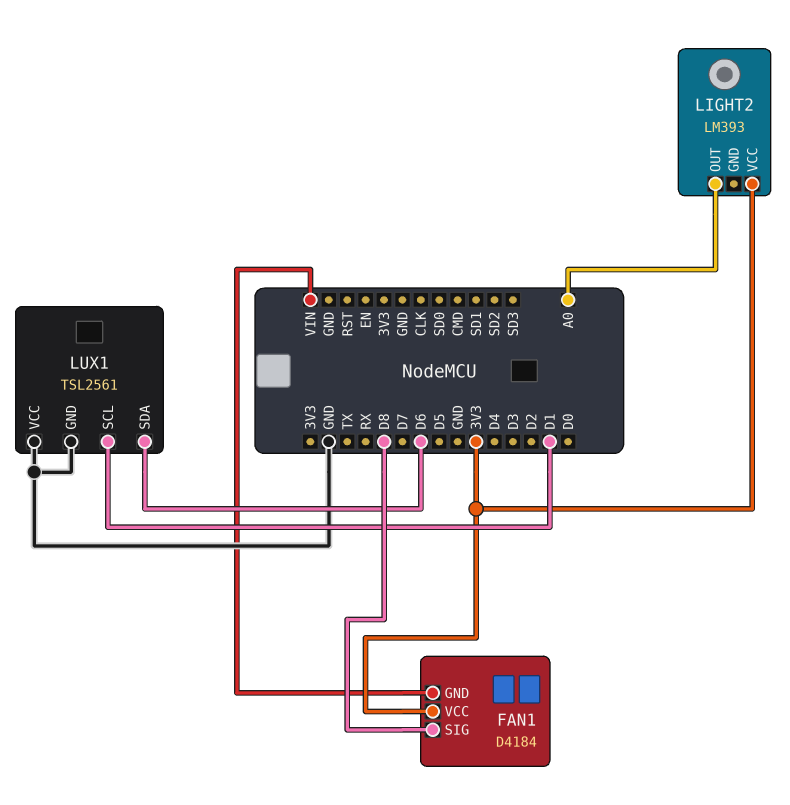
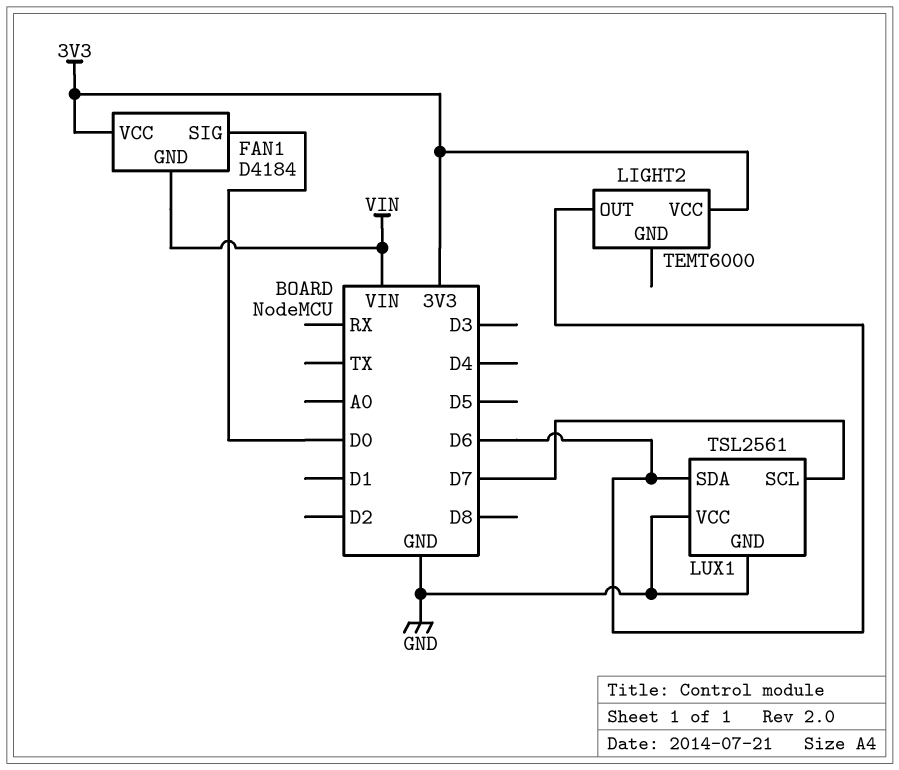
FAN1 pin SIG: D8 -> D0
LIGHT2: LM393 -> TEMT6000
LIGHT2 pin OUT: A0 -> D6
LUX1 pin SCL: D1 -> D7

